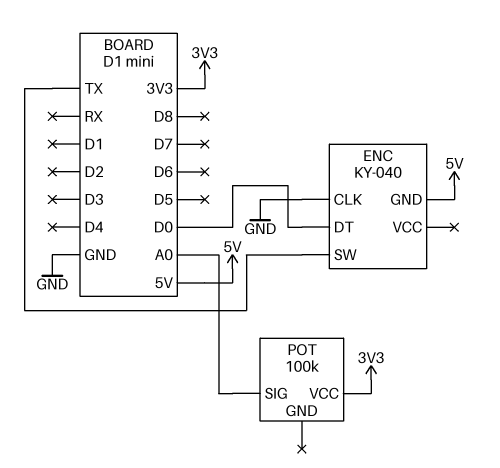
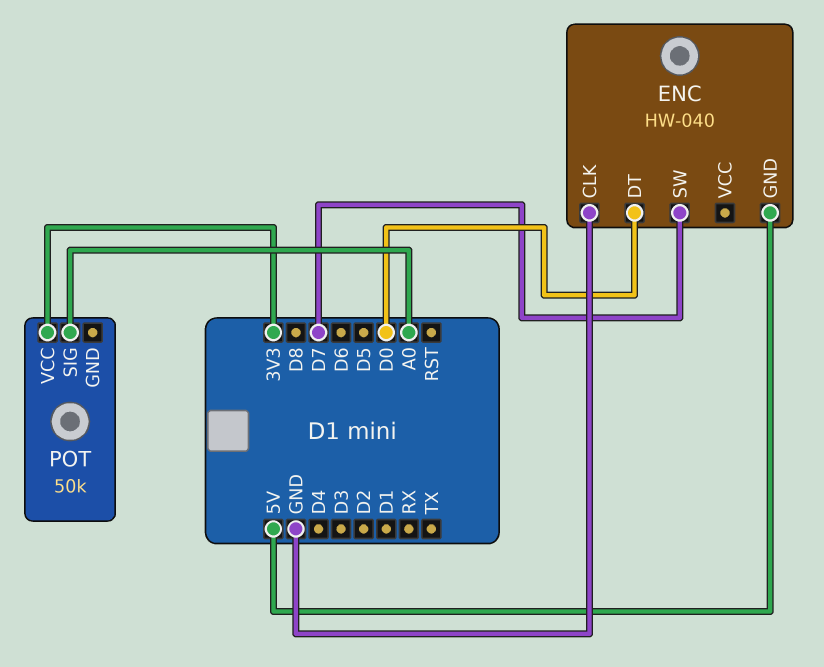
ENC: KY-040 -> HW-040
ENC pin SW: TX -> D7
POT: 100k -> 50k

